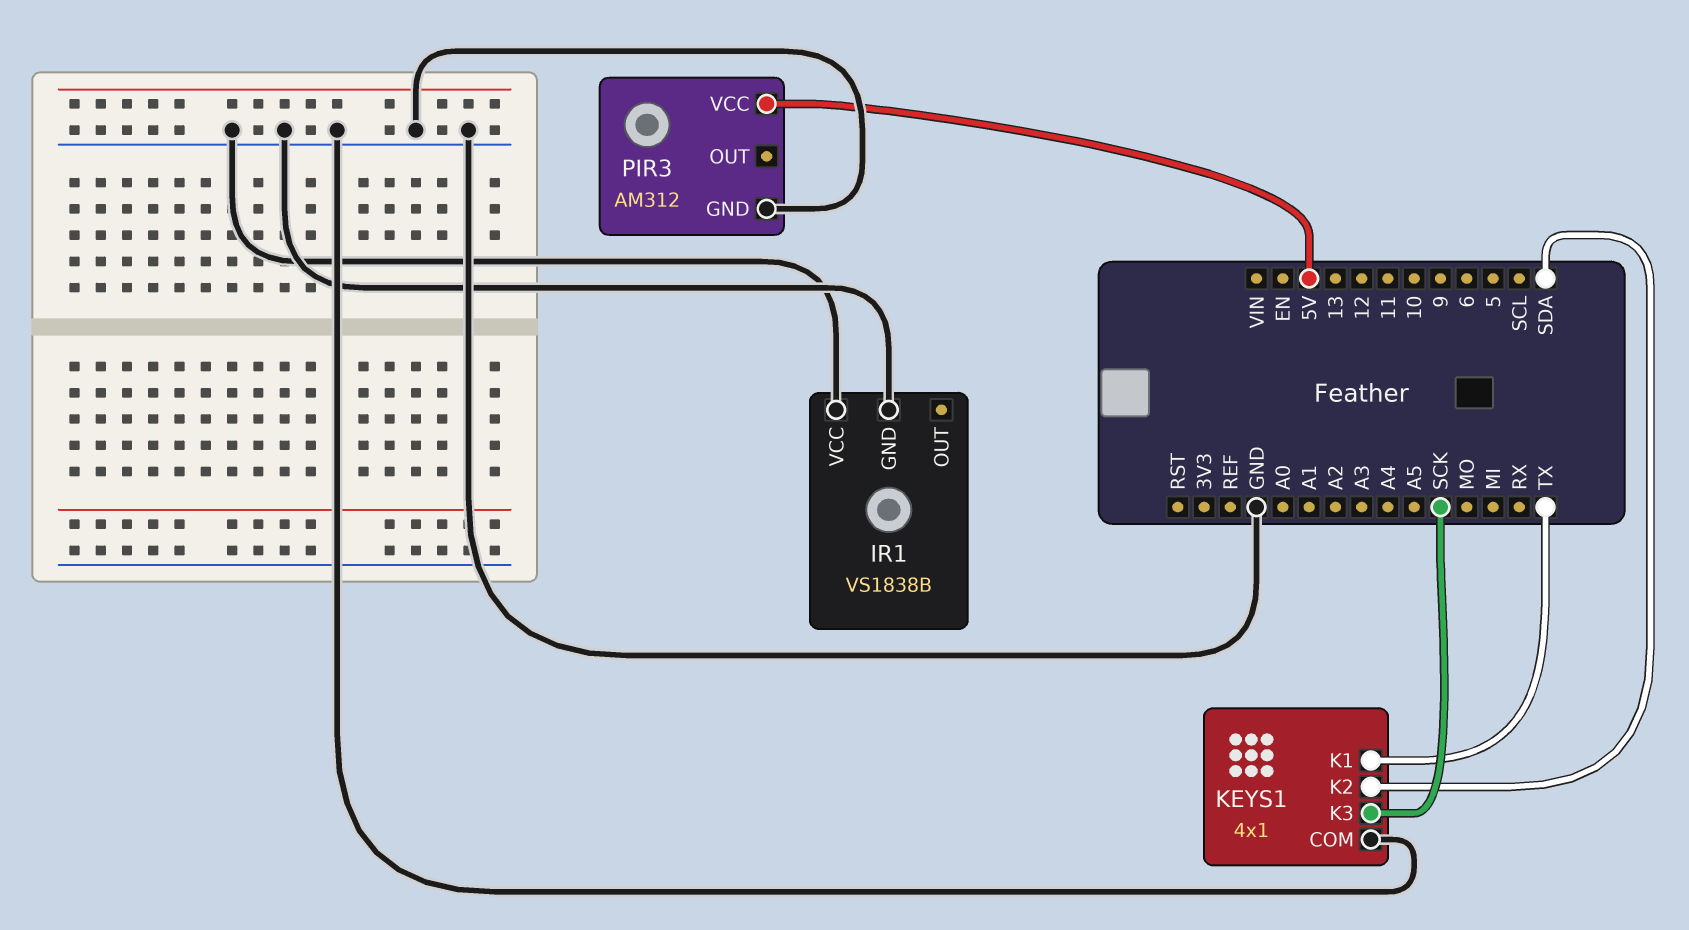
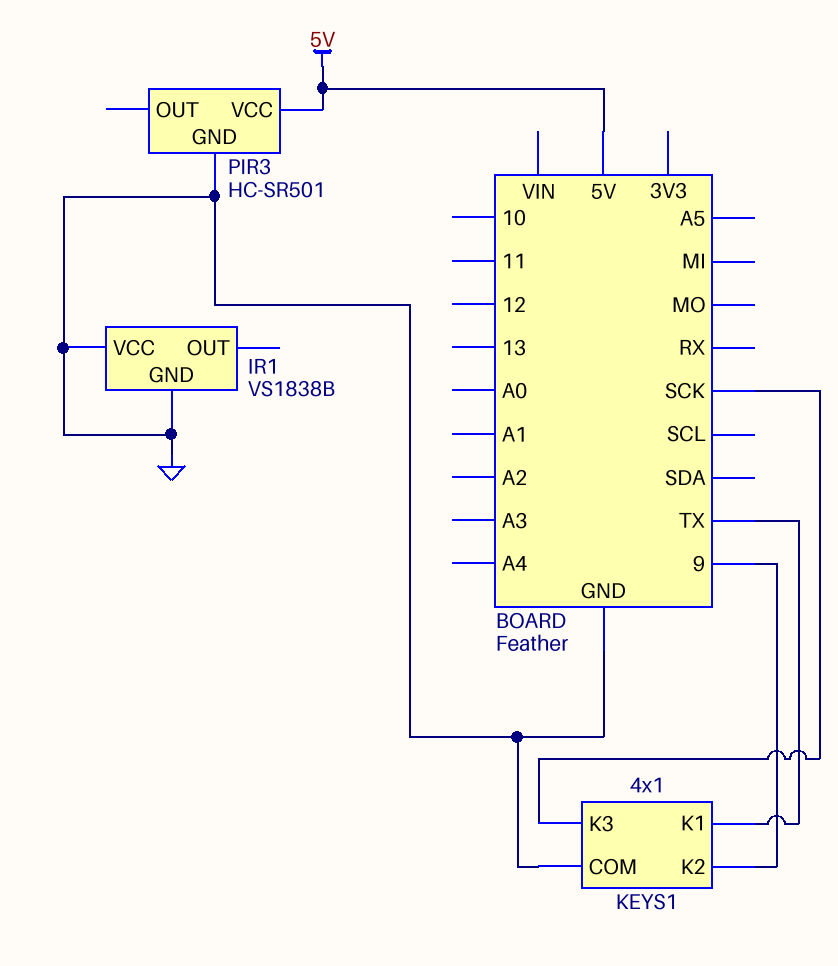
KEYS1 pin K2: SDA -> 9
PIR3: AM312 -> HC-SR501

